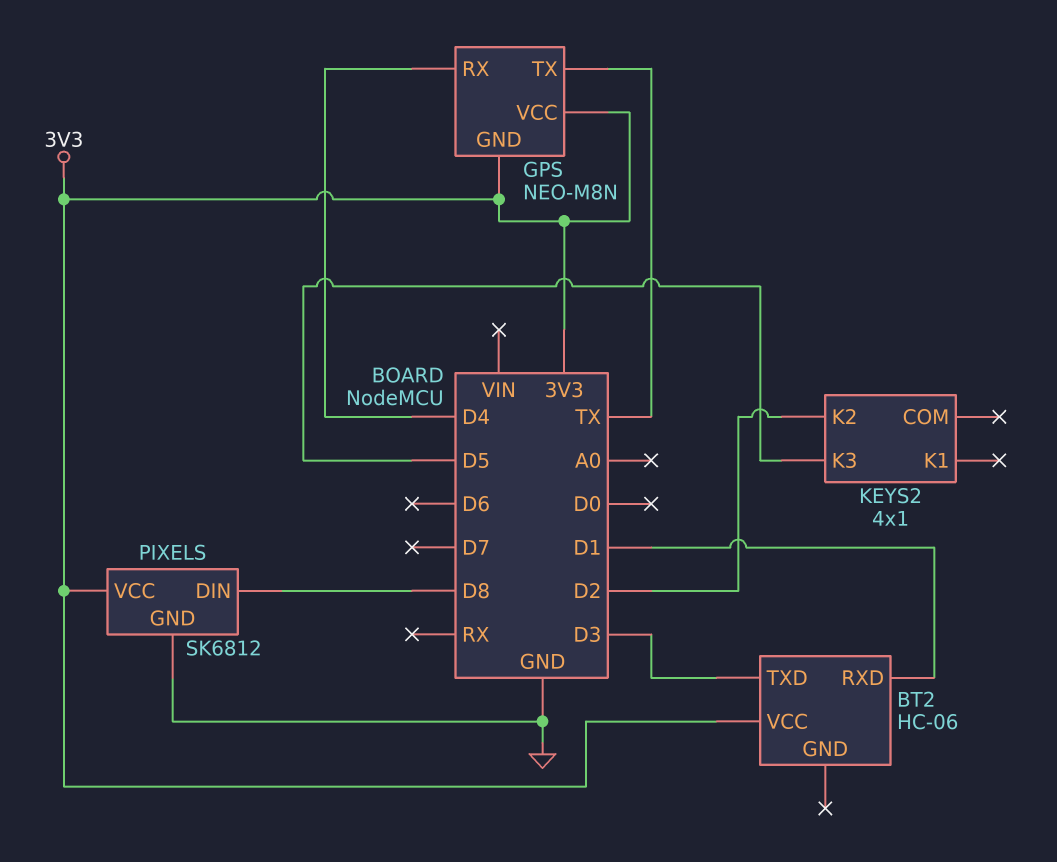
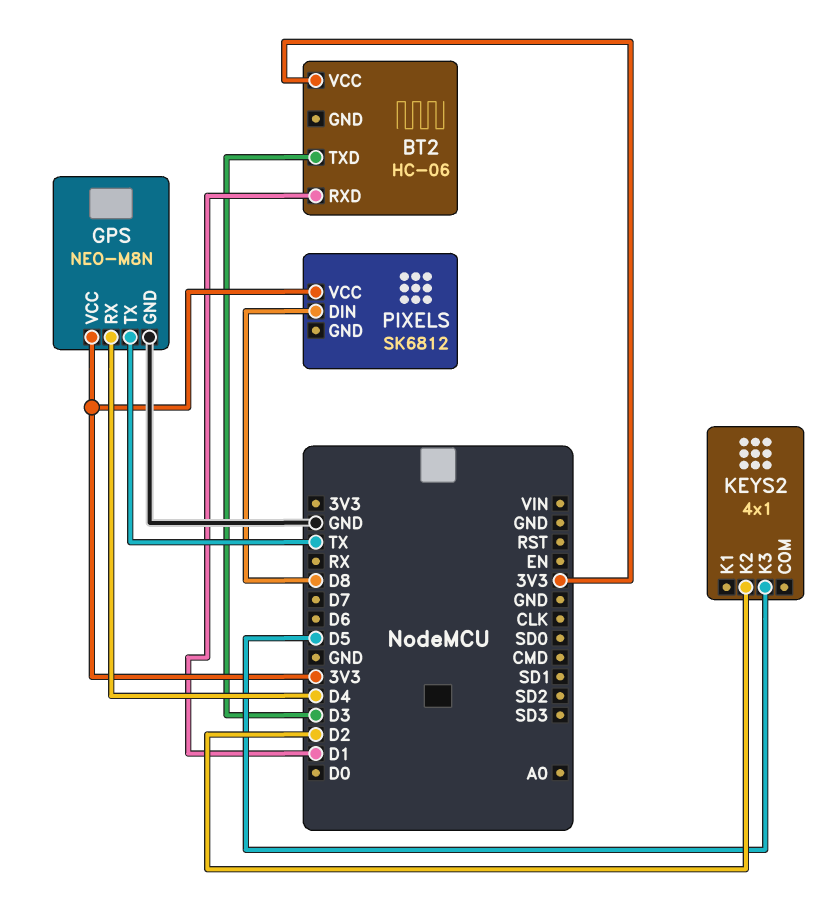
GPS pin GND: 3V3 -> GND
PIXELS pin GND: GND -> none

